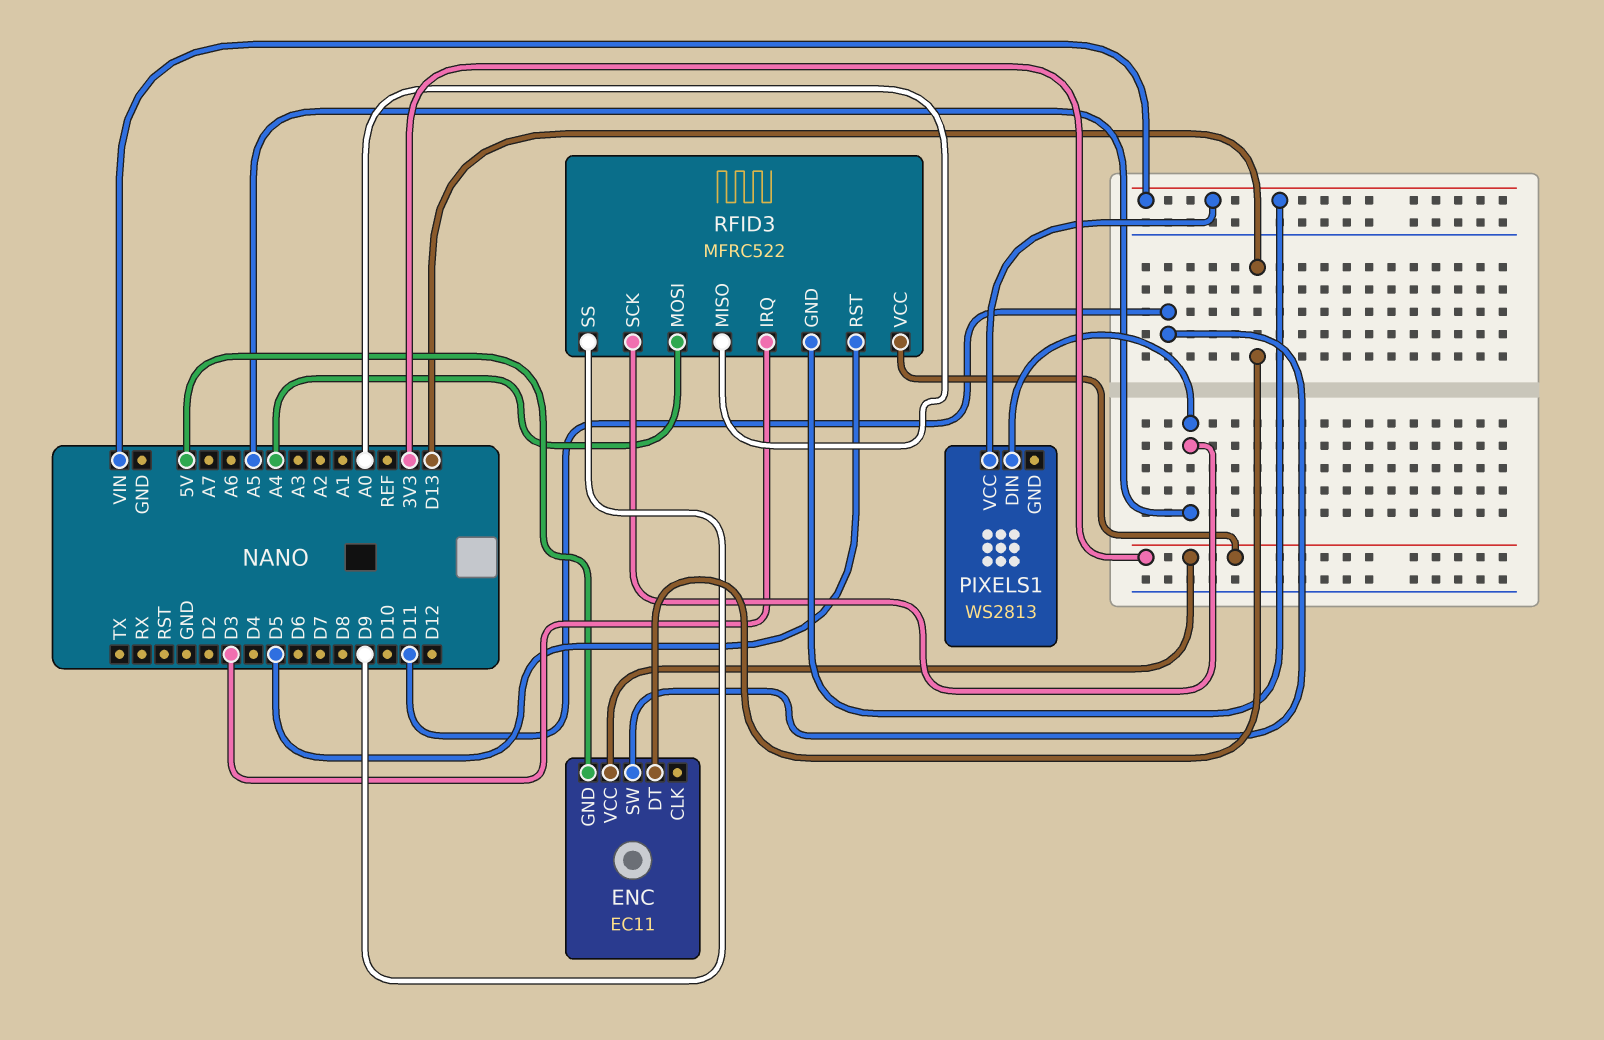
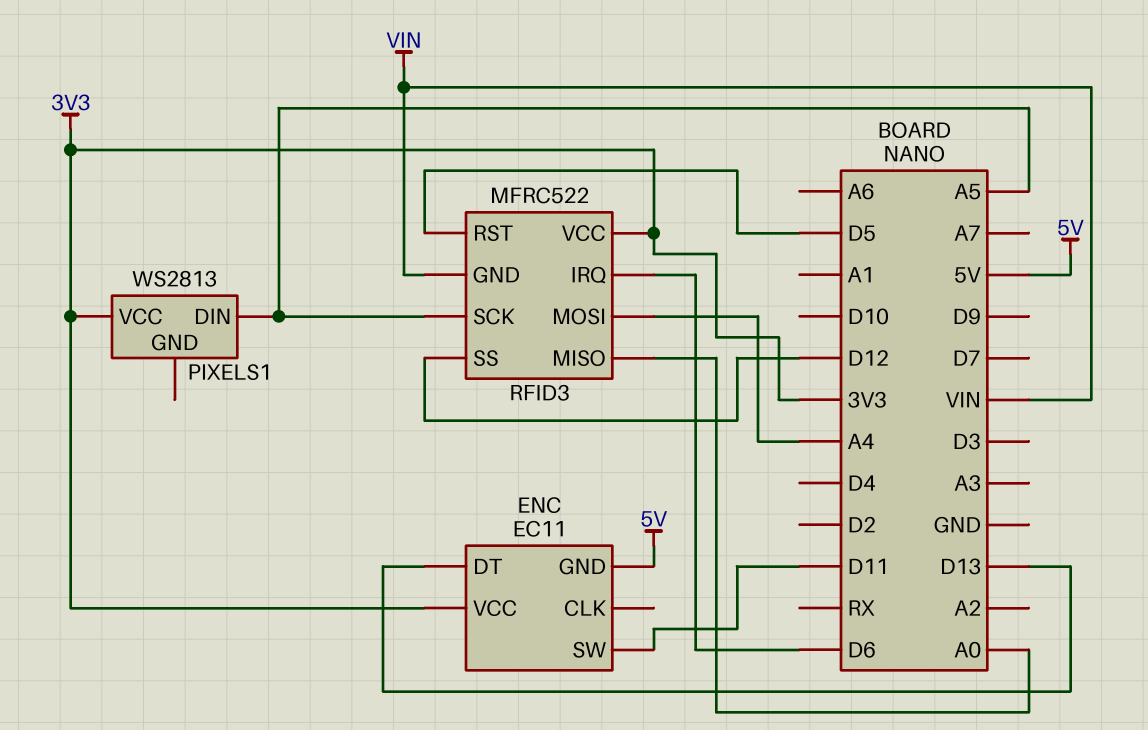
PIXELS1 pin VCC: VIN -> 3V3
RFID3 pin IRQ: D3 -> D6
RFID3 pin SS: D9 -> D12

